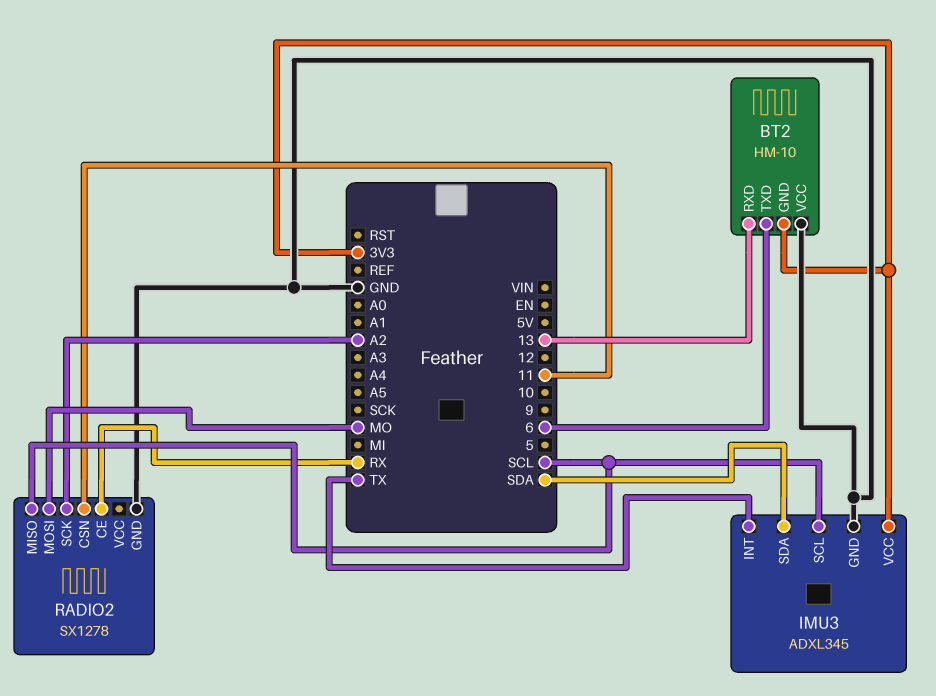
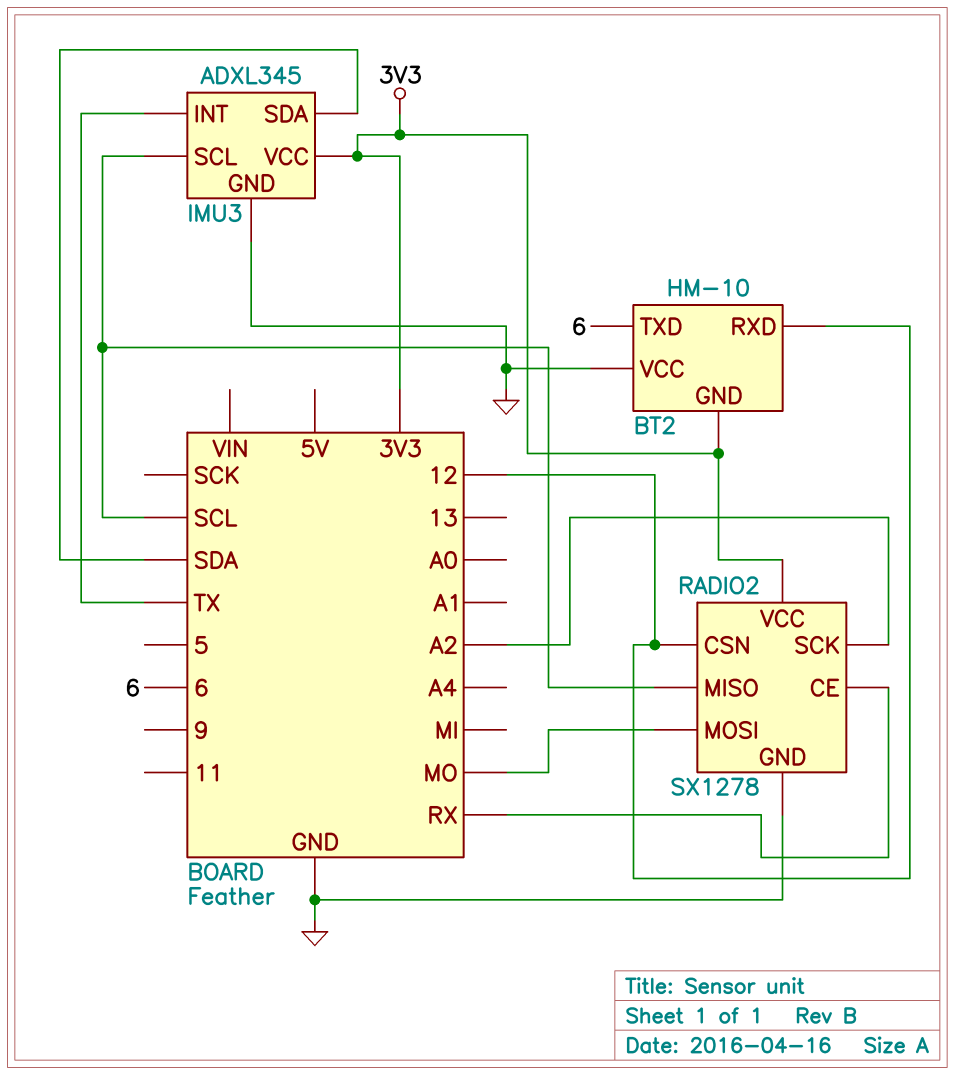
BT2 pin RXD: 13 -> 12
RADIO2 pin CSN: 11 -> 12
RADIO2 pin VCC: none -> 3V3

